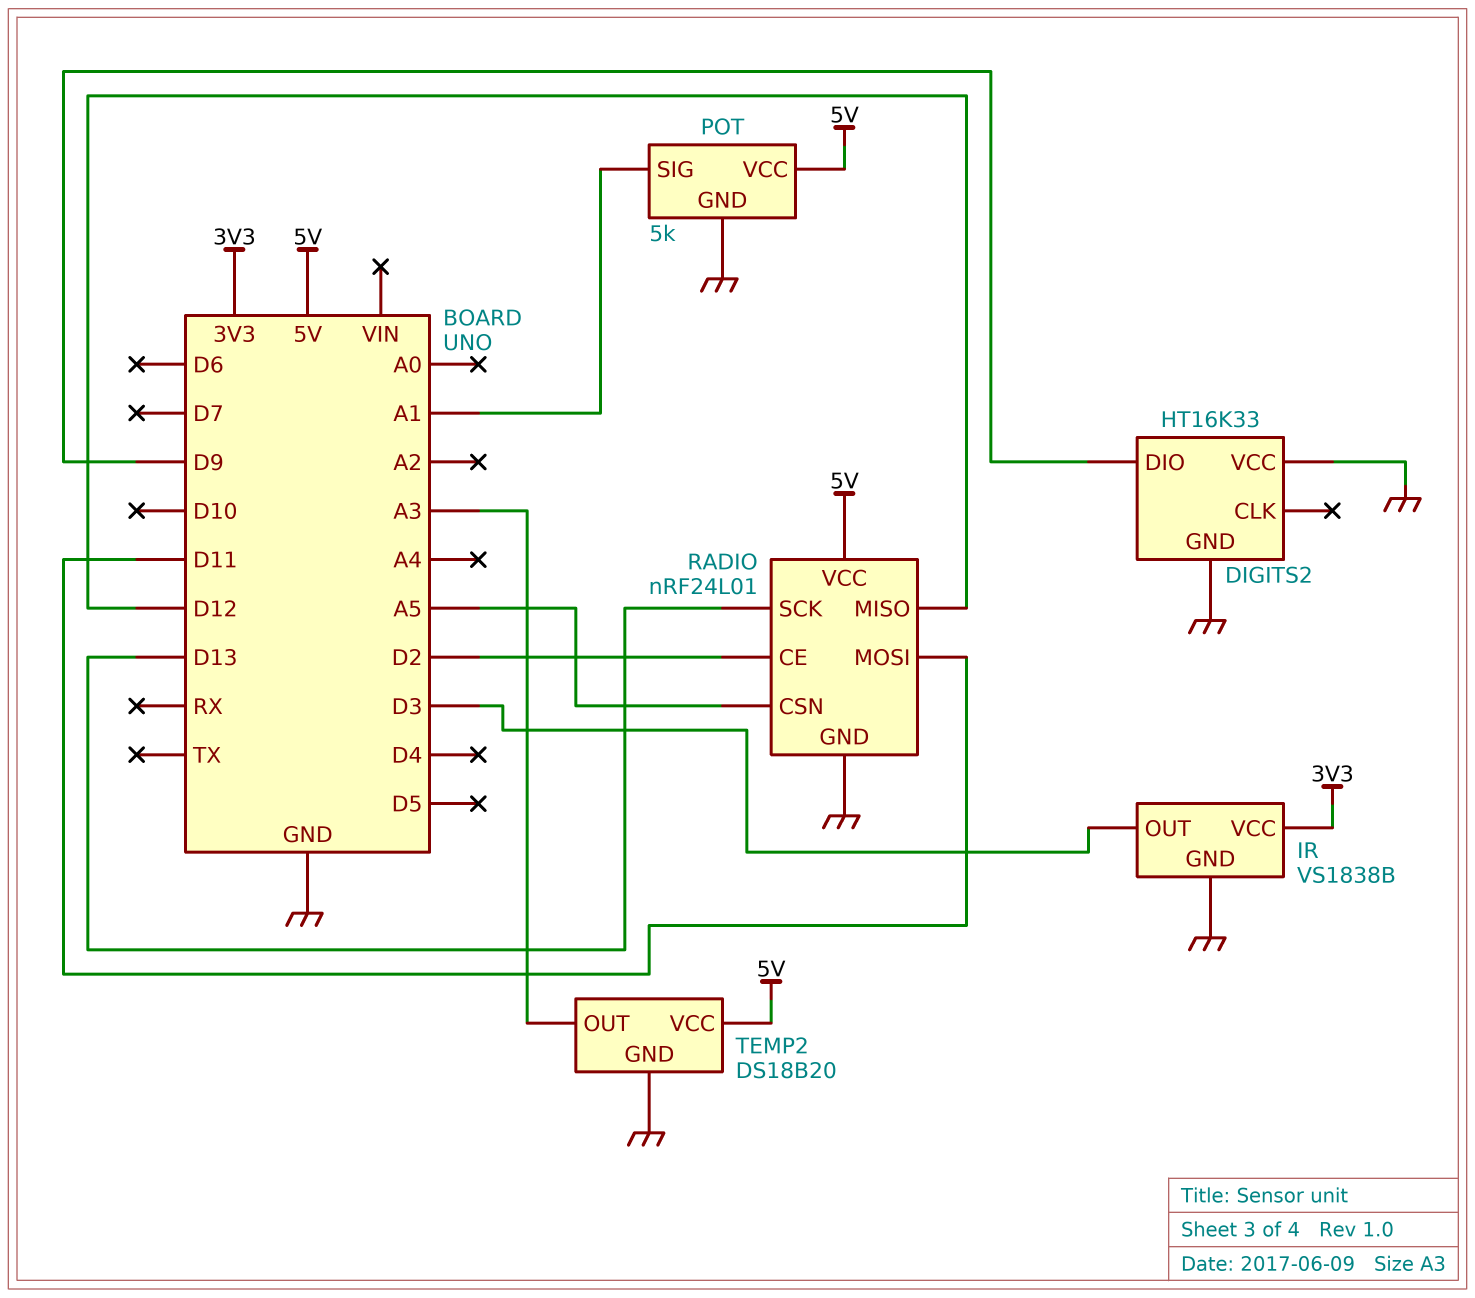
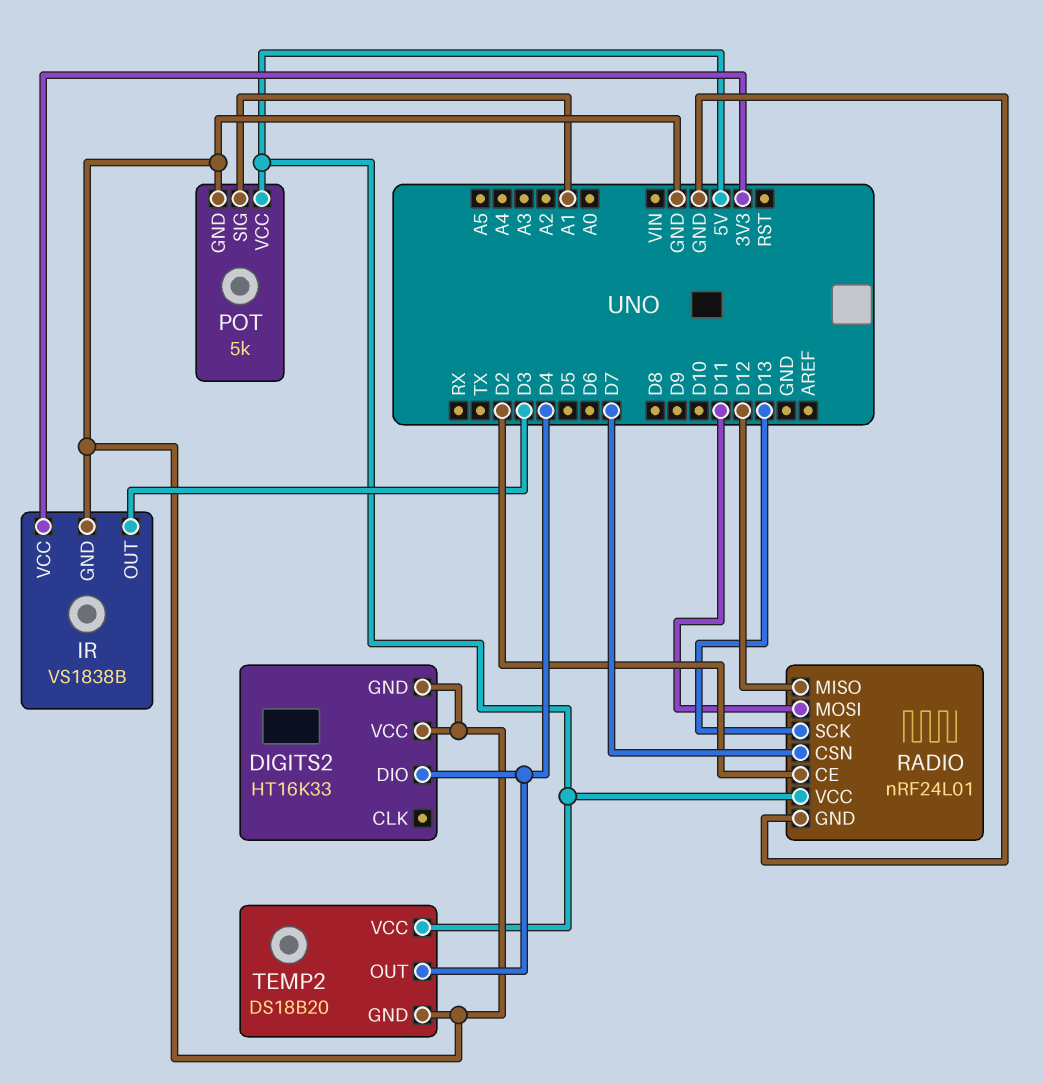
DIGITS2 pin DIO: D9 -> D4
RADIO pin CSN: A5 -> D7
TEMP2 pin OUT: A3 -> D4

